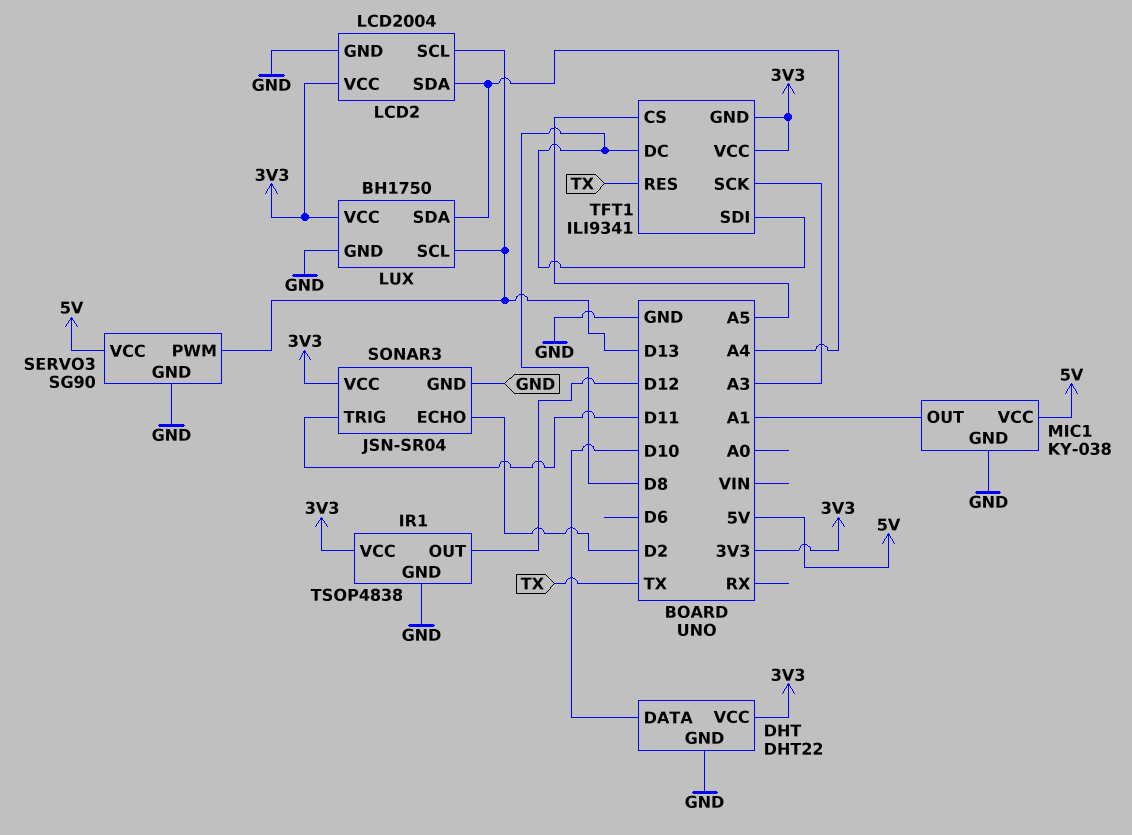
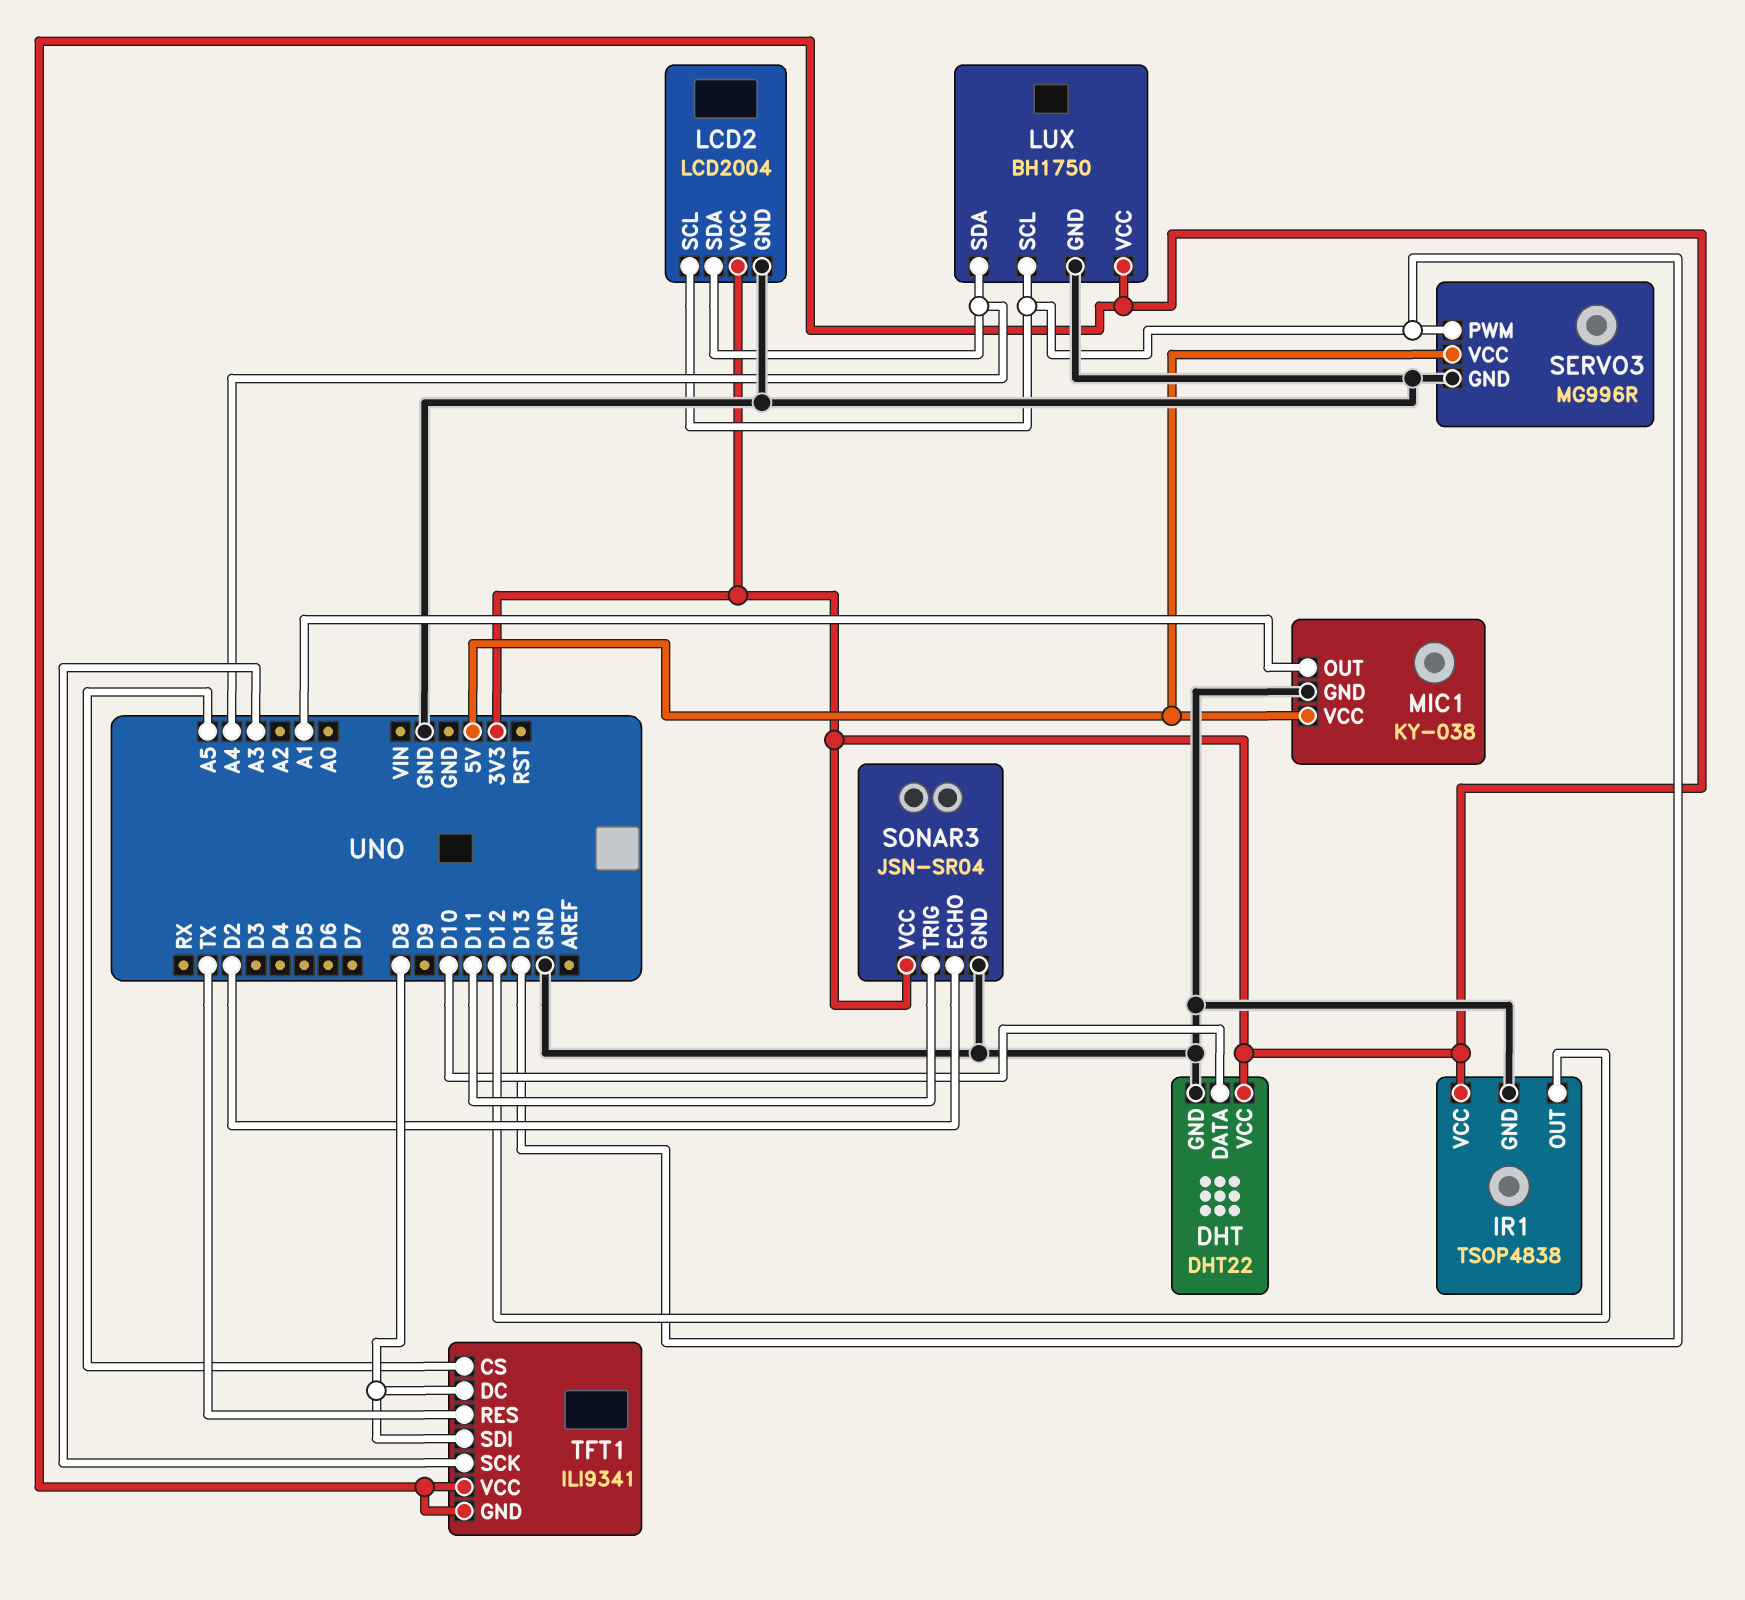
SERVO3: SG90 -> MG996R

